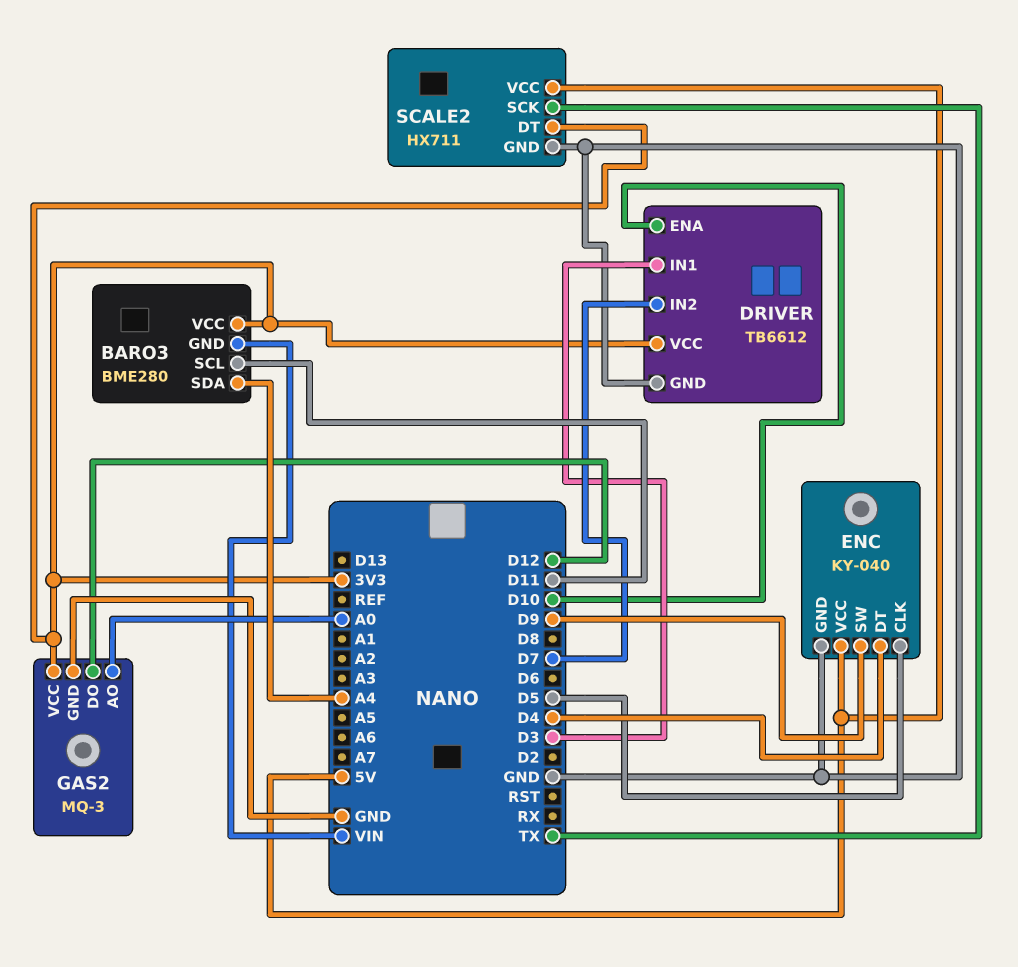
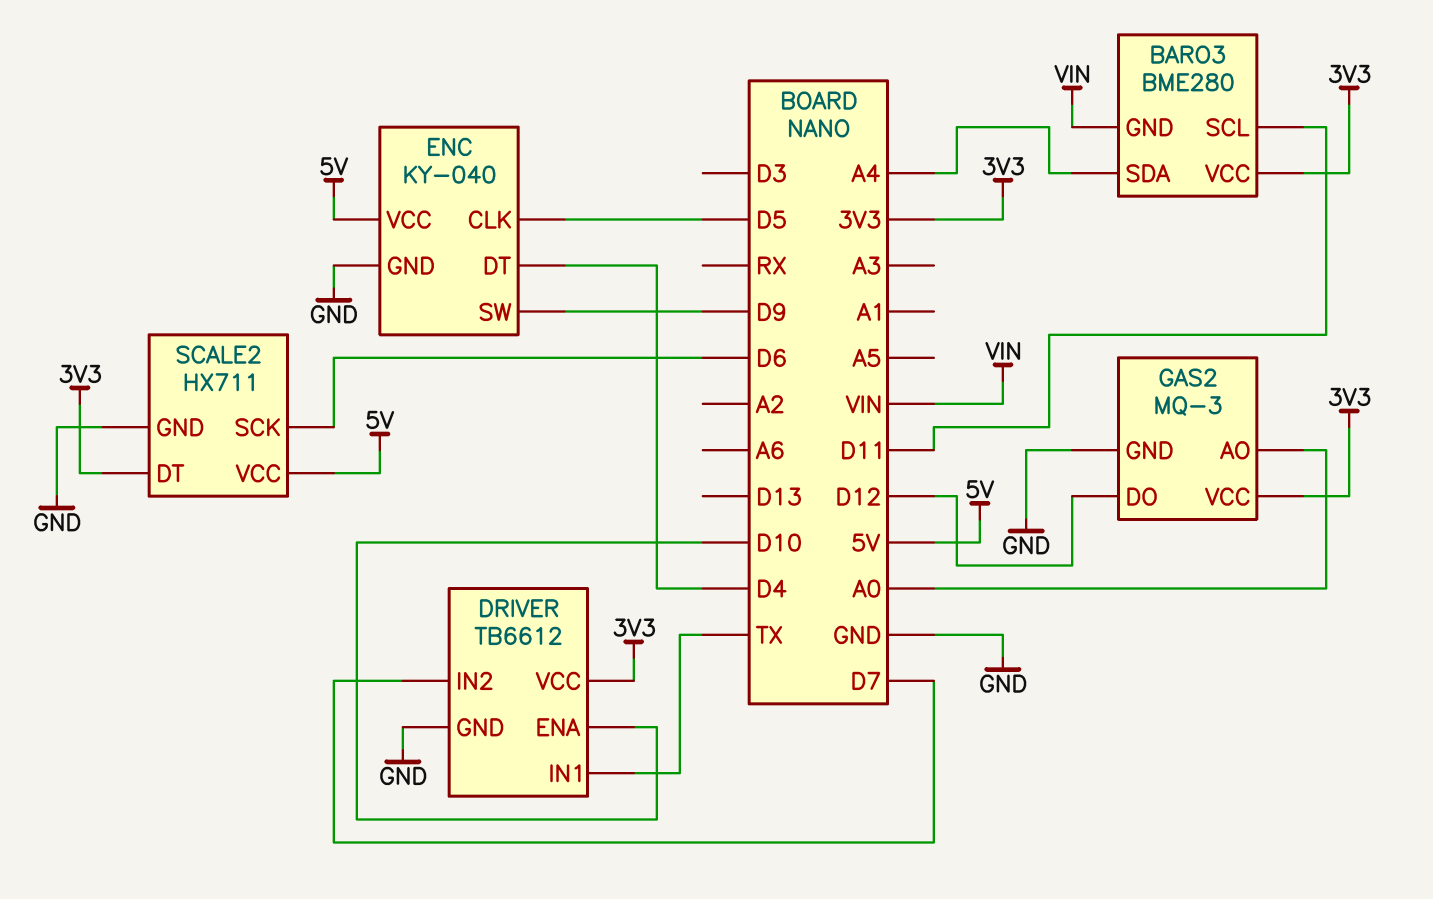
DRIVER pin IN1: D3 -> TX
SCALE2 pin SCK: TX -> D6

